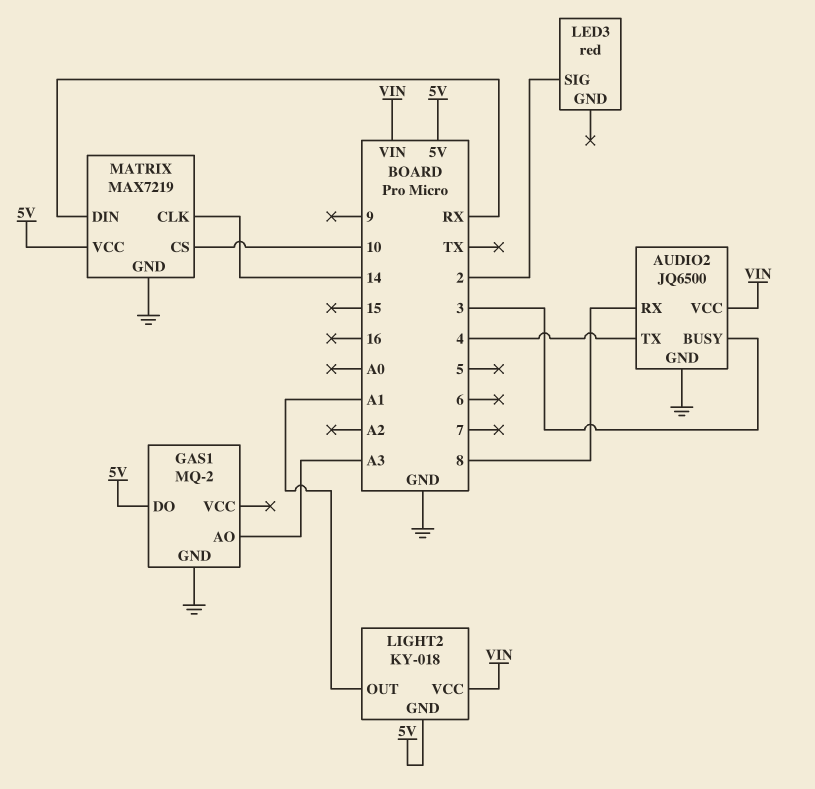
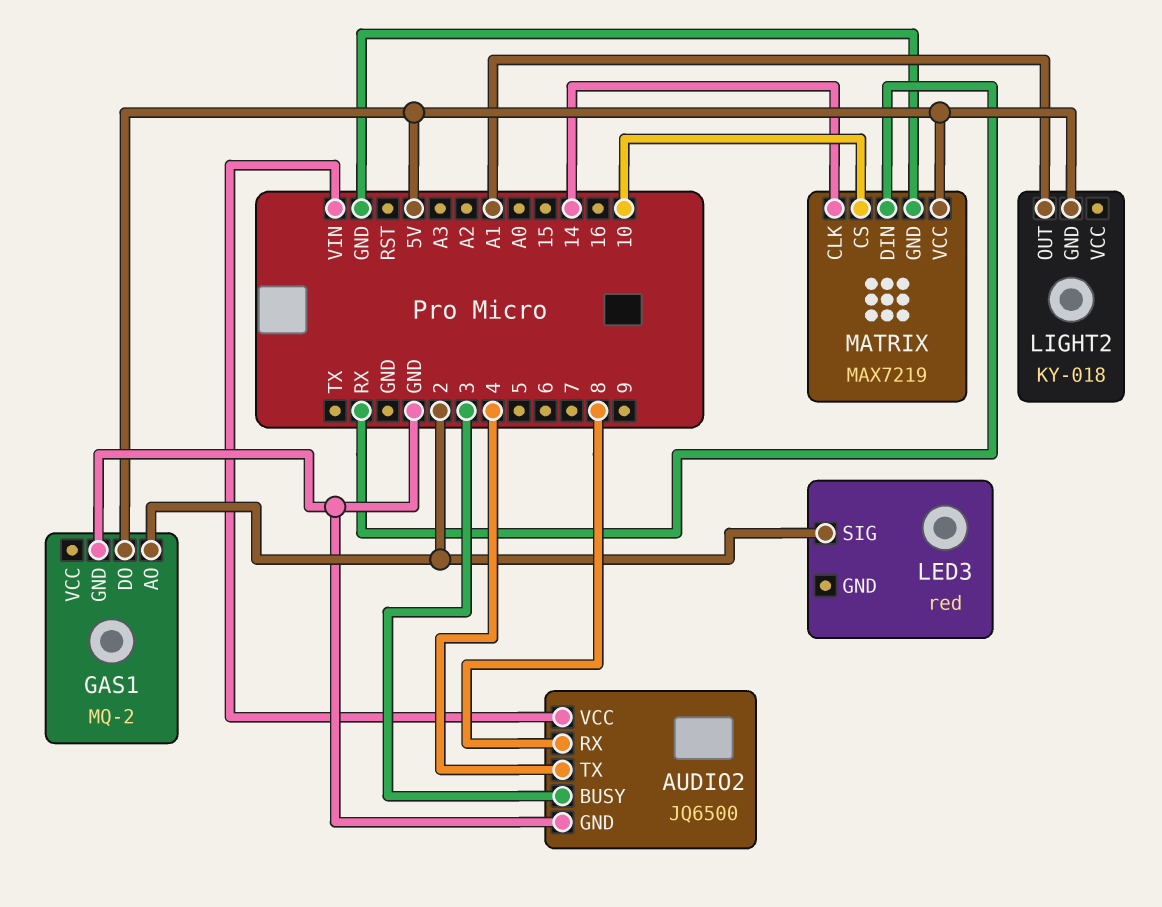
GAS1 pin AO: A3 -> 2
LIGHT2 pin VCC: VIN -> none

